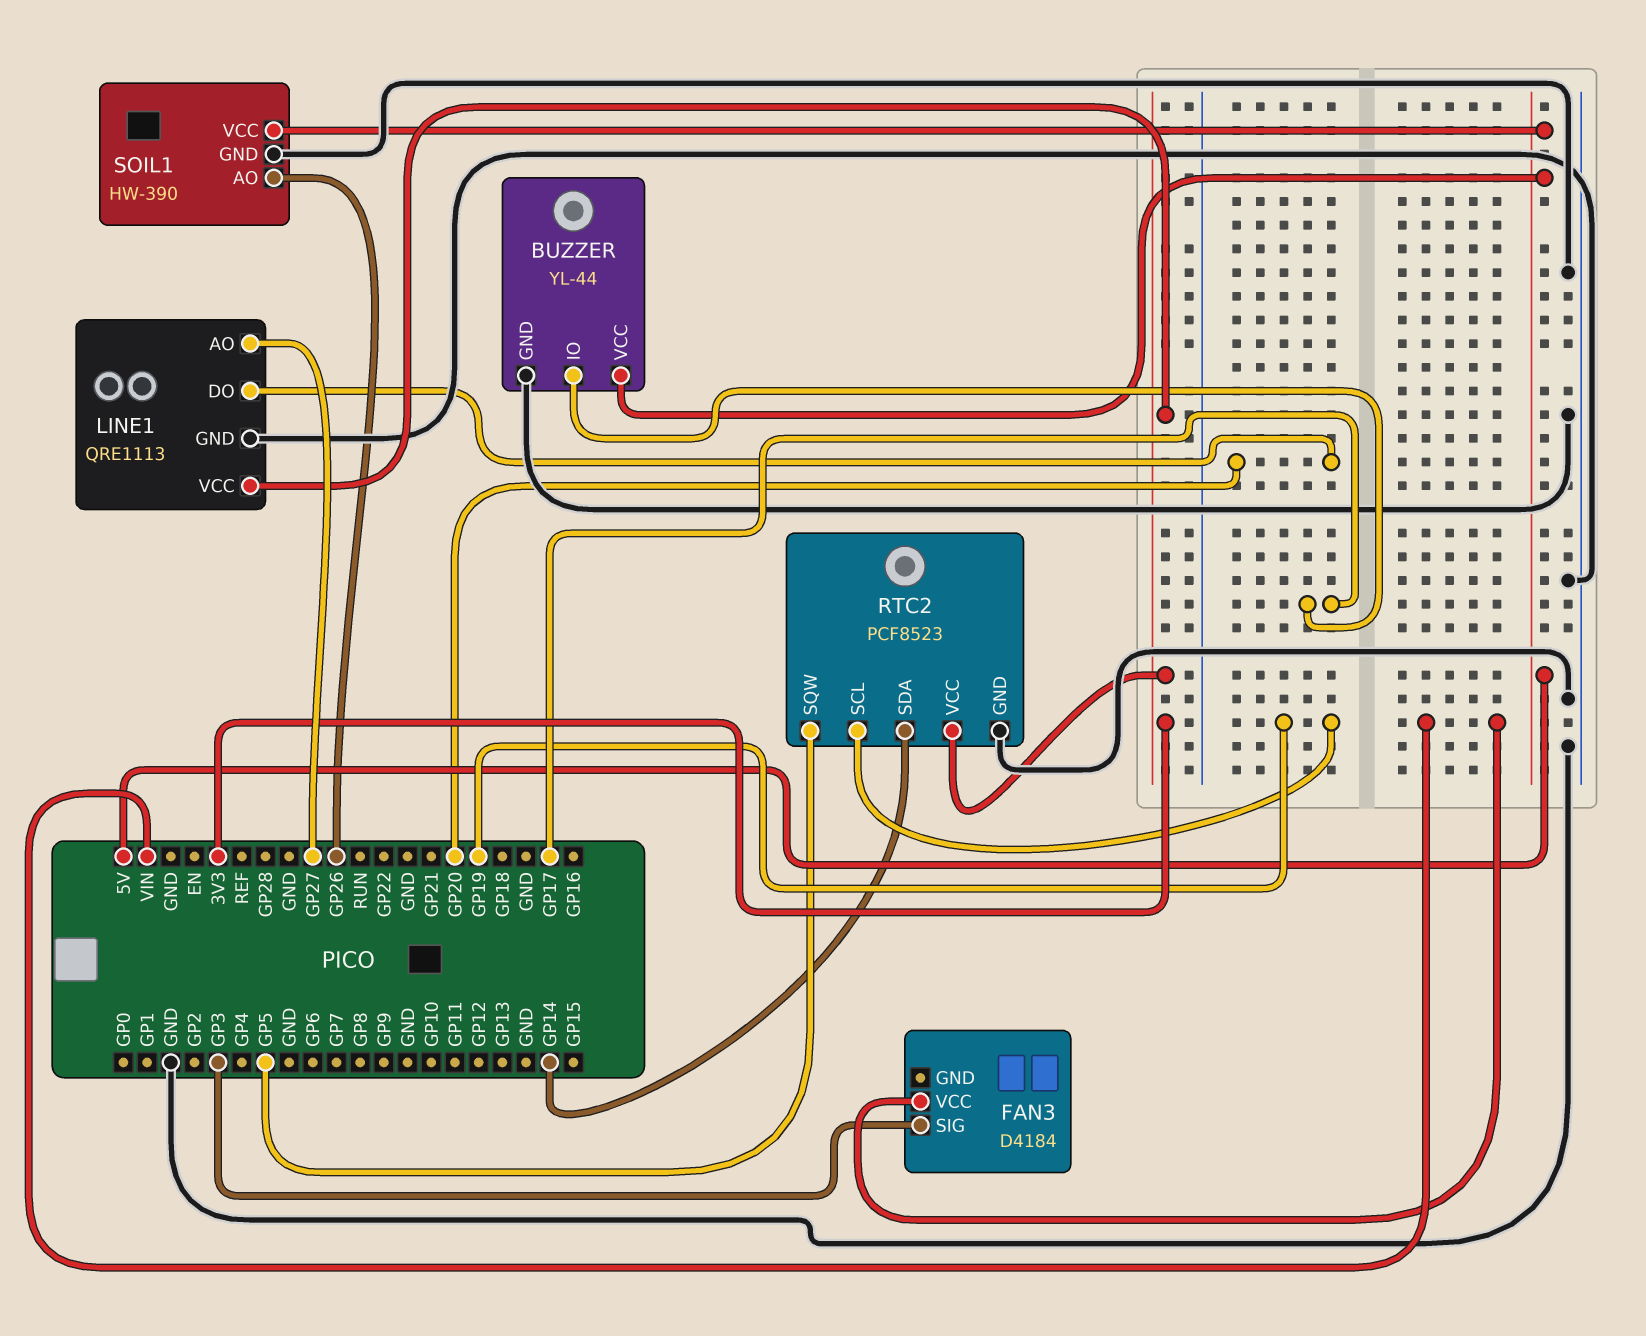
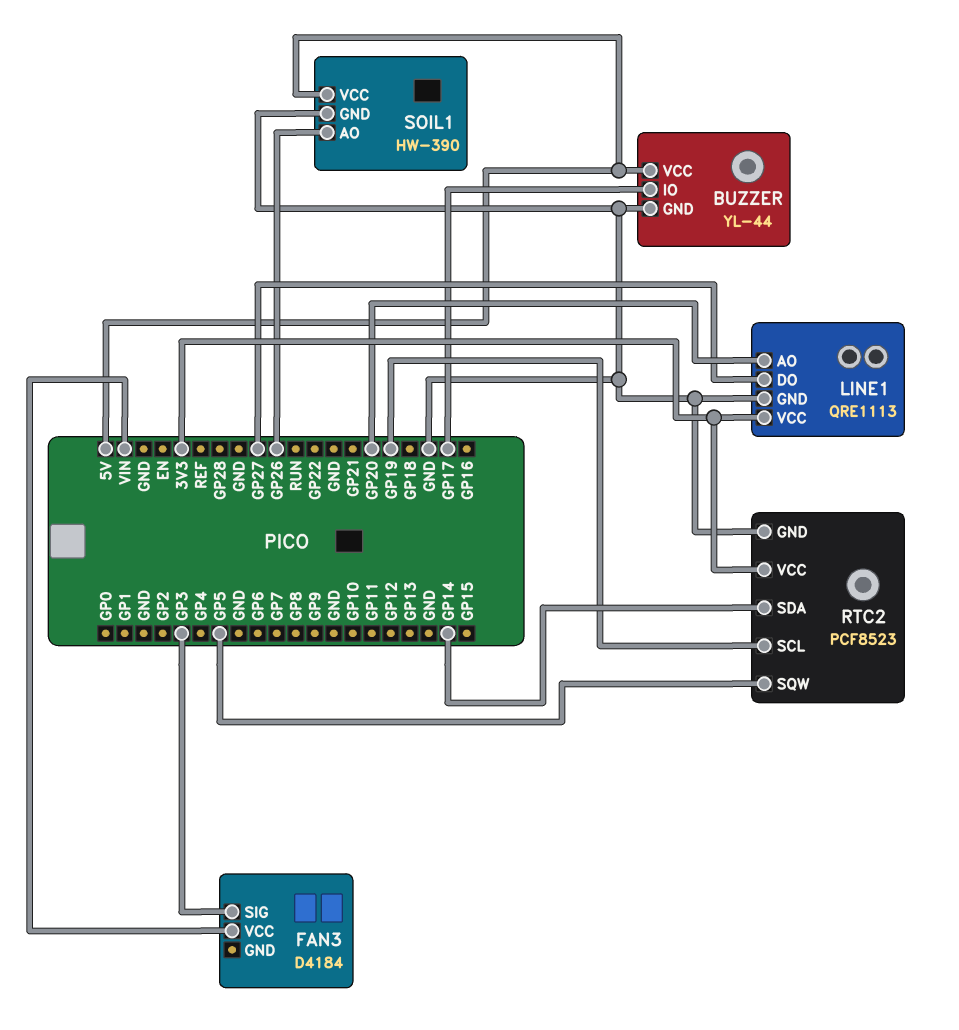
LINE1 pin AO: GP27 -> GP20
LINE1 pin DO: GP20 -> GP27

